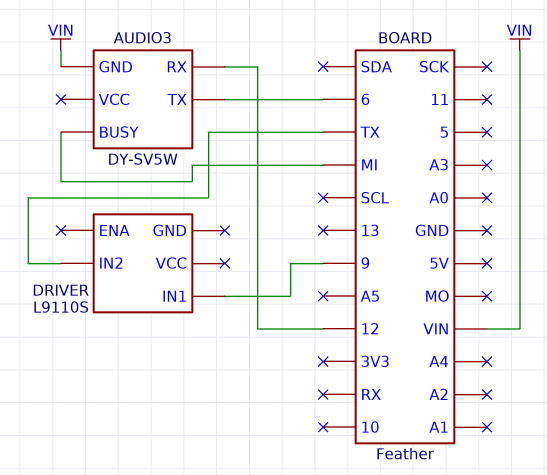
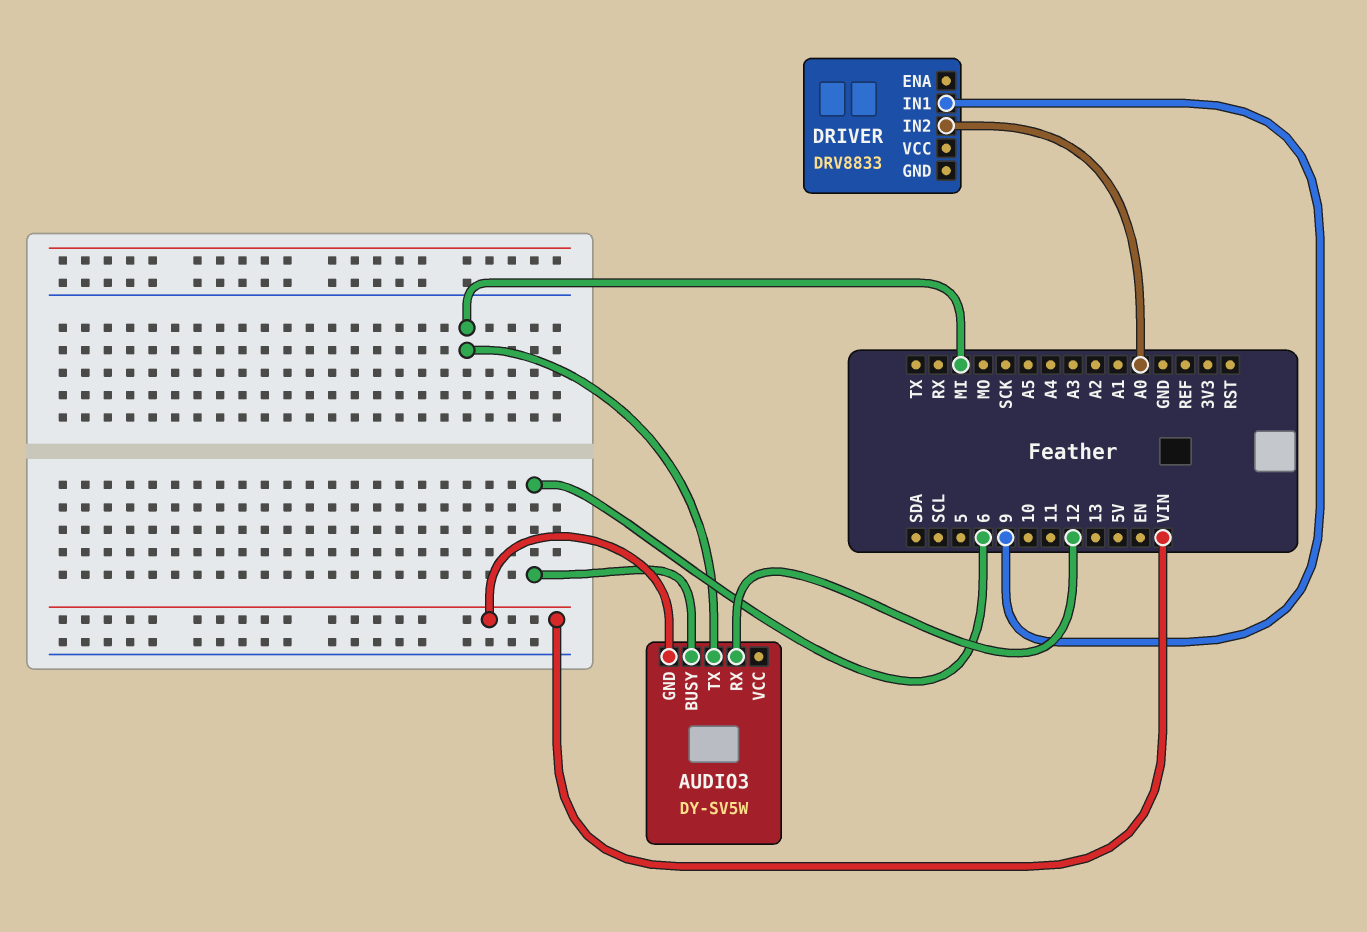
AUDIO3 pin BUSY: MI -> 6
AUDIO3 pin TX: 6 -> MI
DRIVER: L9110S -> DRV8833
DRIVER pin IN2: TX -> A0

